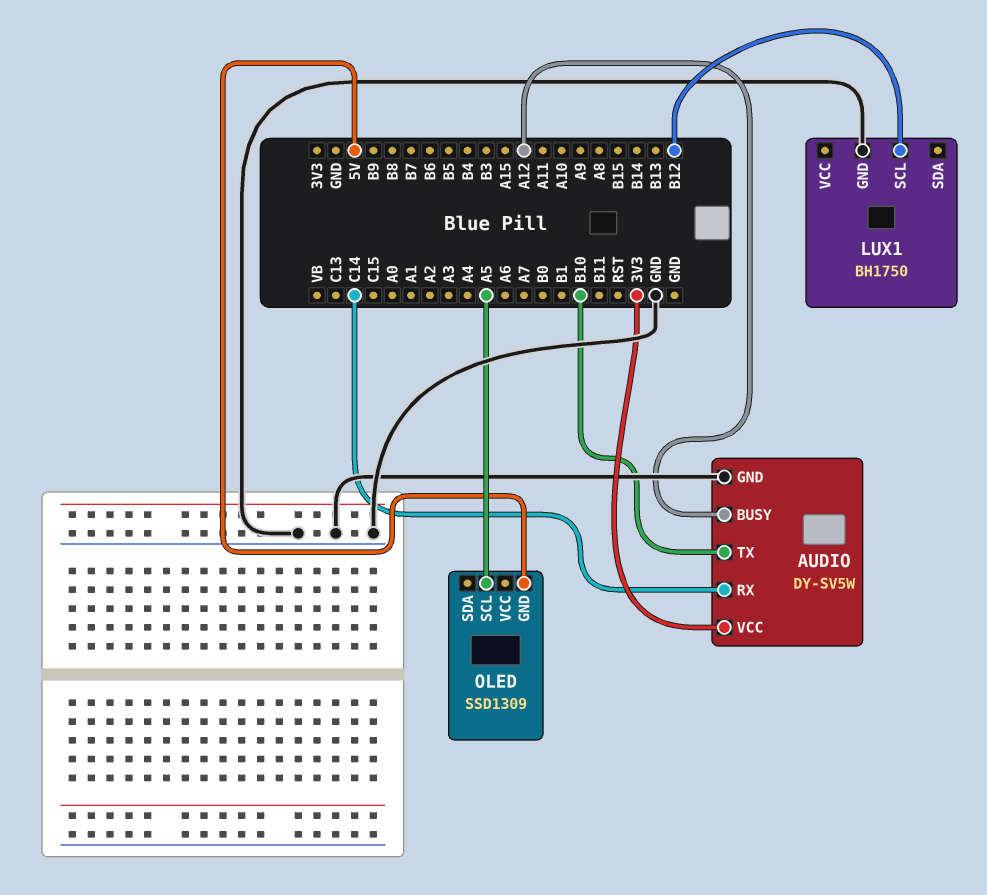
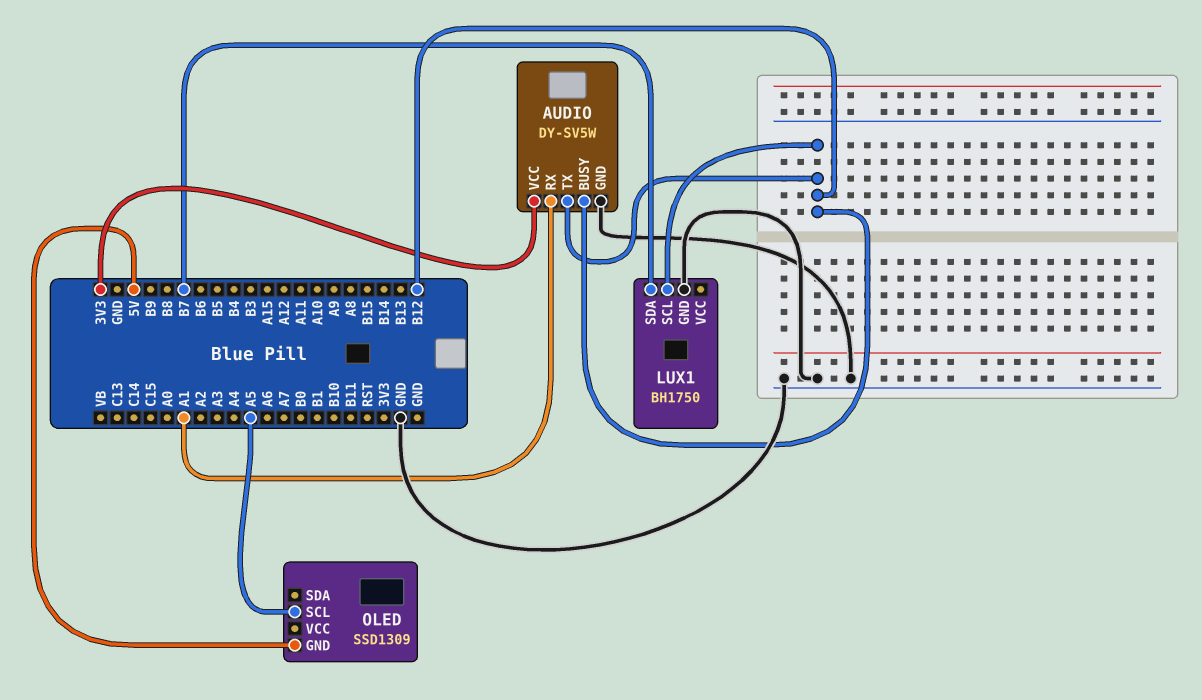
AUDIO pin BUSY: A12 -> B12
AUDIO pin RX: C14 -> A1
AUDIO pin TX: B10 -> B12
LUX1 pin SDA: none -> B7

